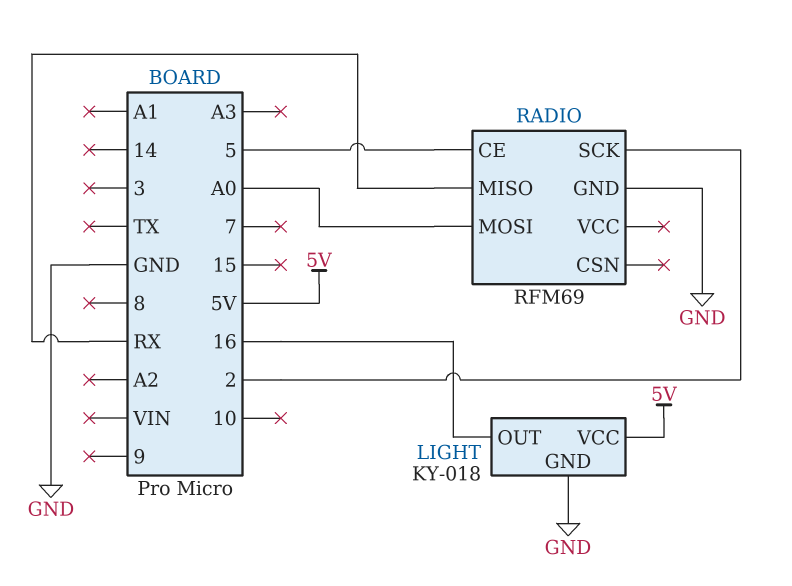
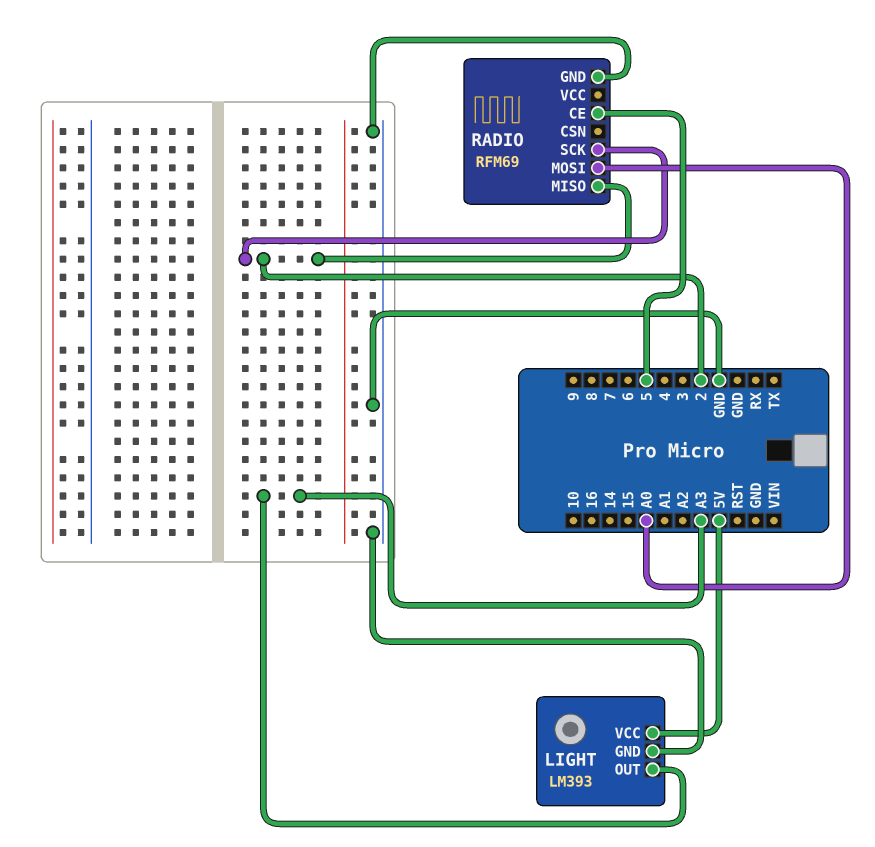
LIGHT: KY-018 -> LM393
LIGHT pin OUT: 16 -> A3
RADIO pin MISO: RX -> 2

